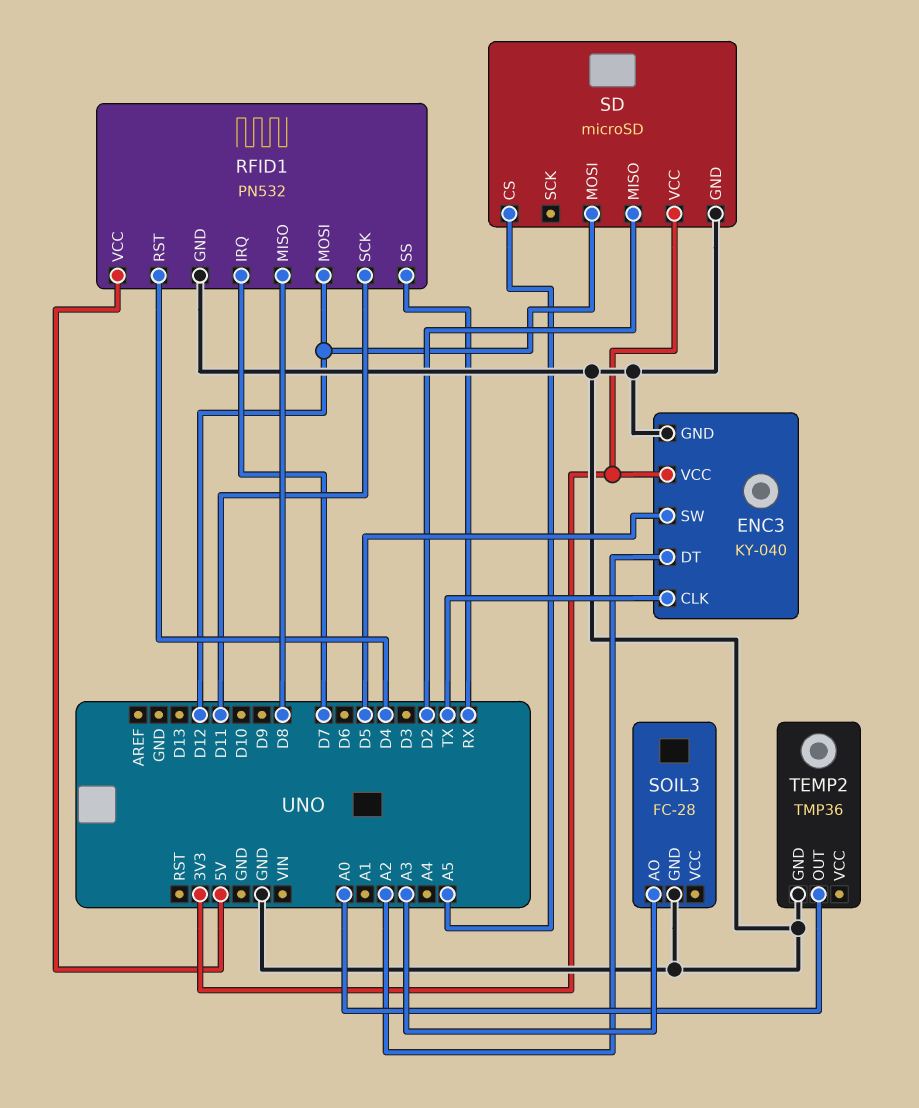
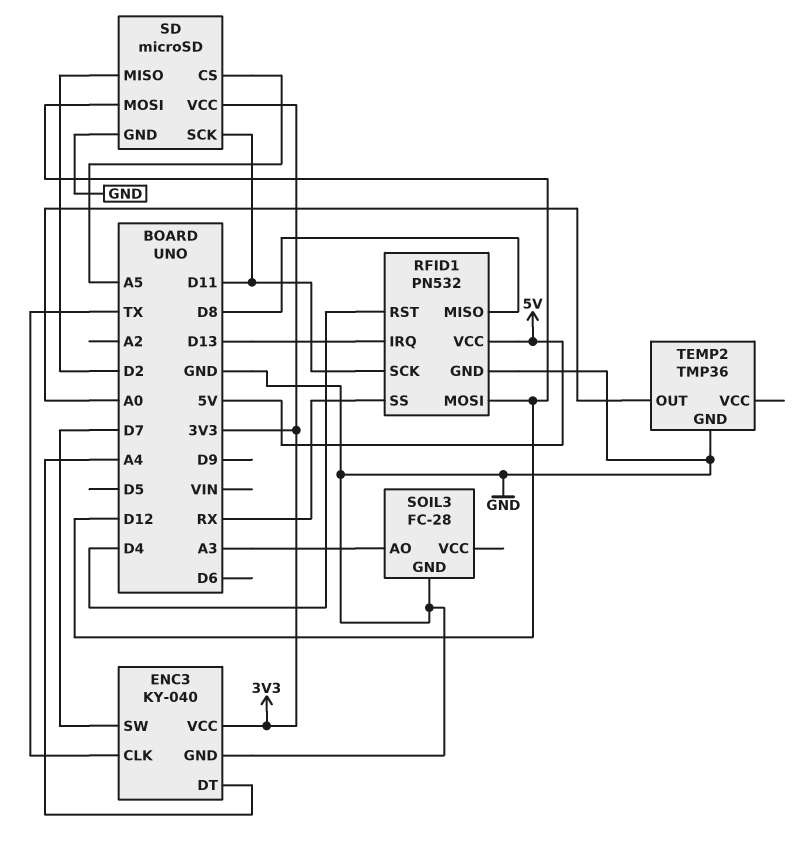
ENC3 pin DT: A2 -> A4
ENC3 pin SW: D5 -> D7
RFID1 pin IRQ: D7 -> D13
SD pin SCK: none -> D11

